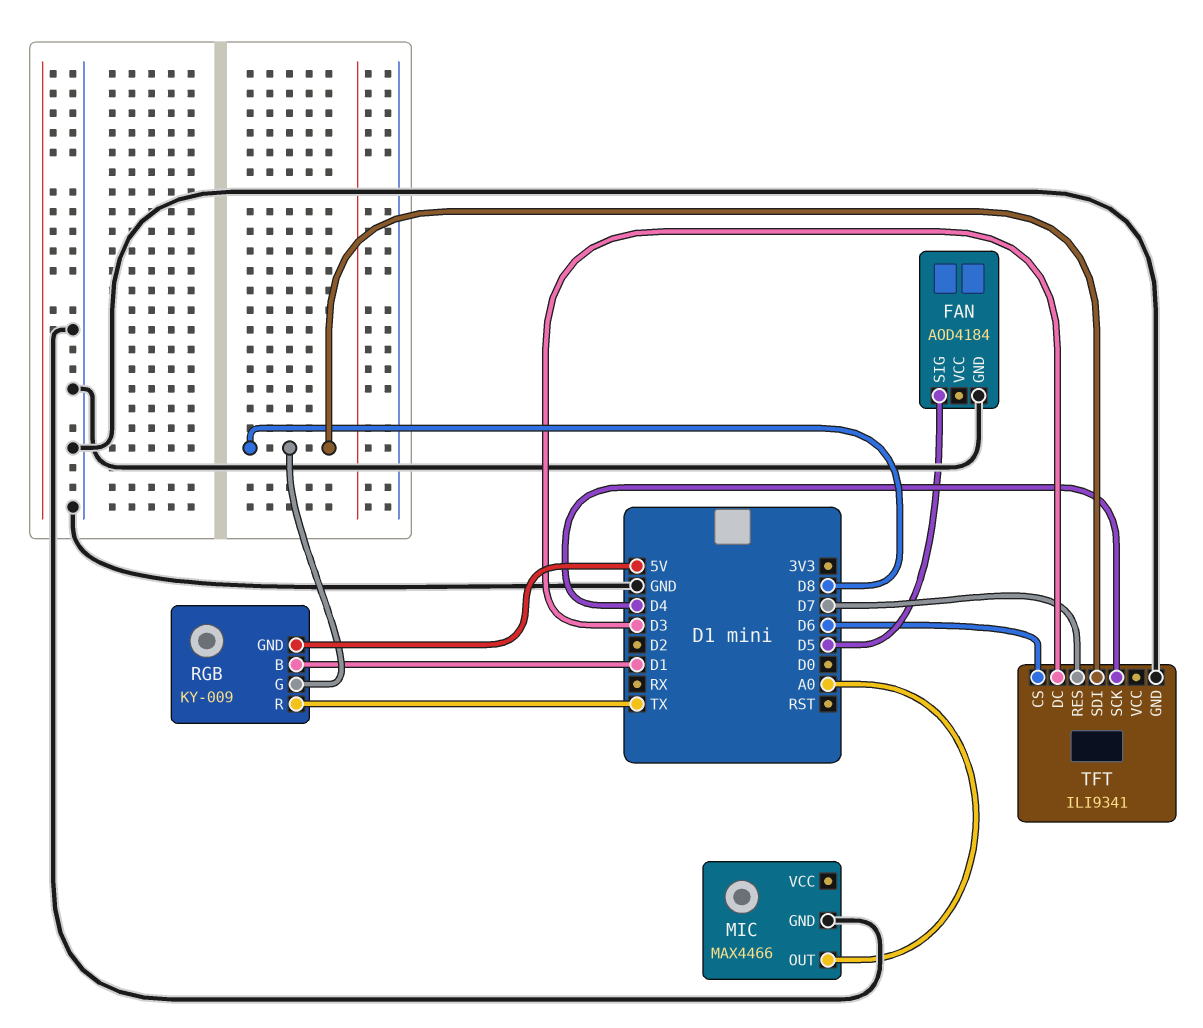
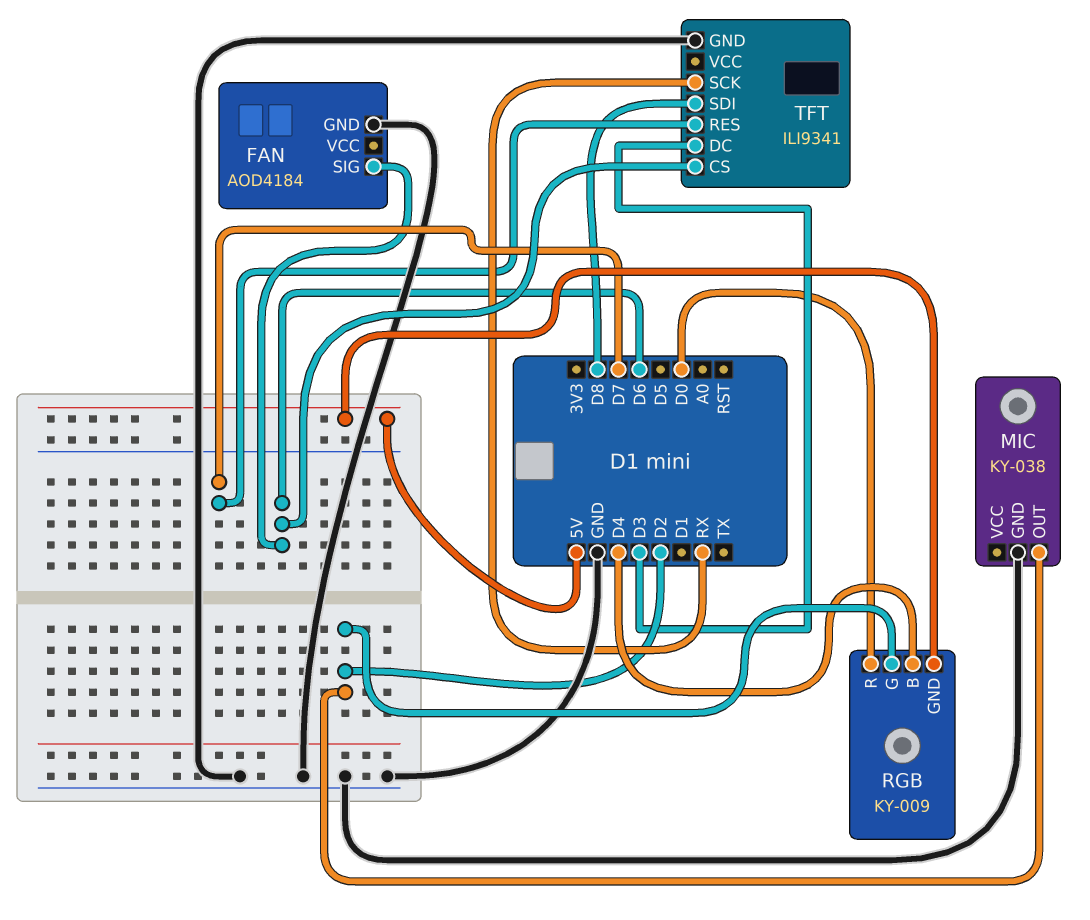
FAN pin SIG: D5 -> D6
MIC: MAX4466 -> KY-038
MIC pin OUT: A0 -> D2
RGB pin B: D1 -> D4
RGB pin G: D8 -> D2
RGB pin R: TX -> D0
TFT pin SCK: D4 -> RX

